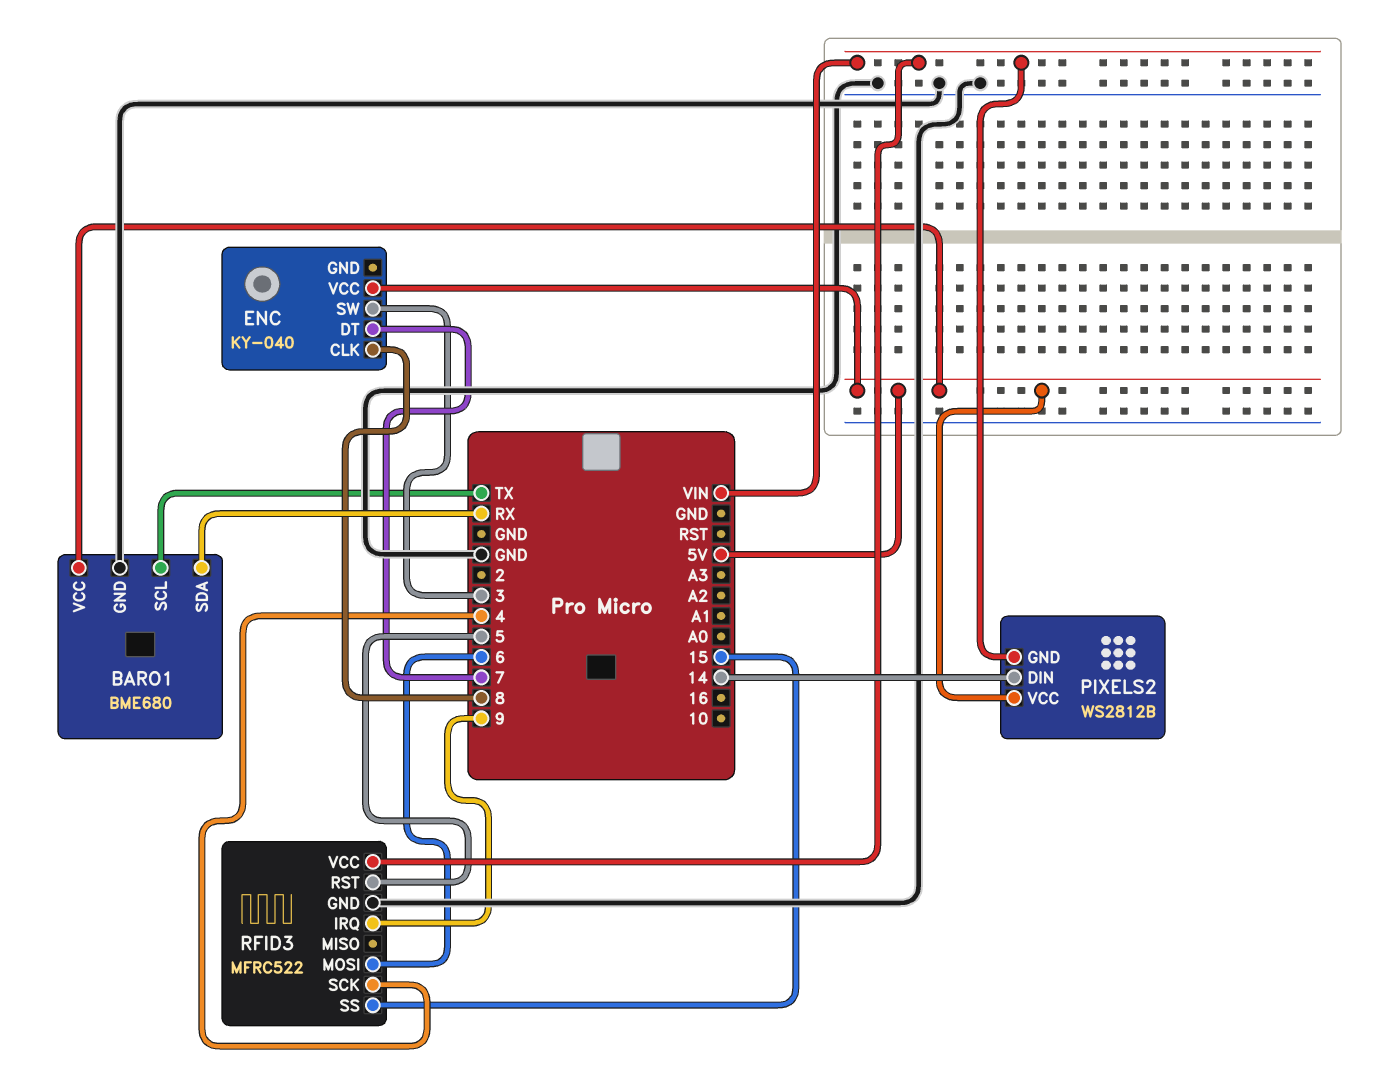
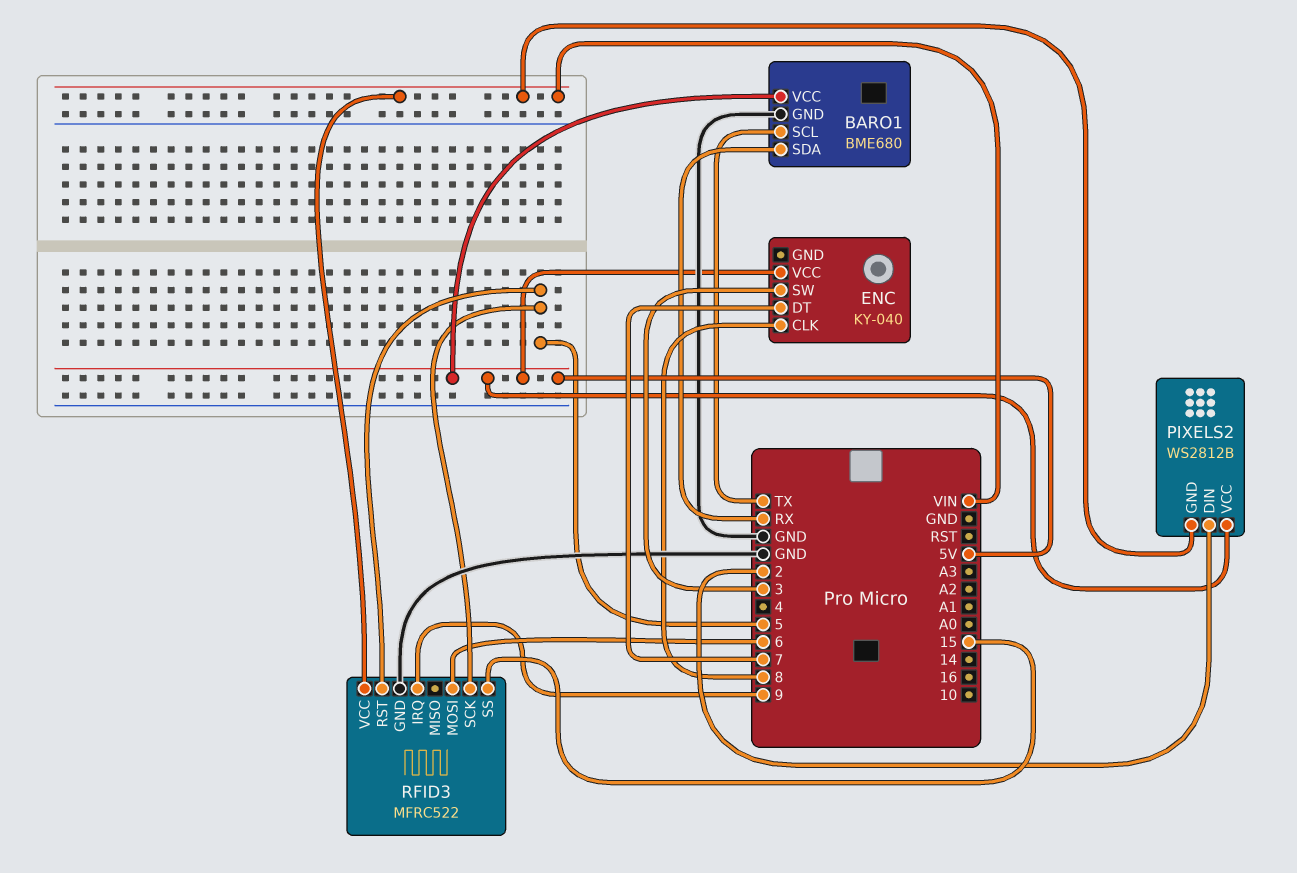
PIXELS2 pin DIN: 14 -> 2
RFID3 pin SCK: 4 -> 5

